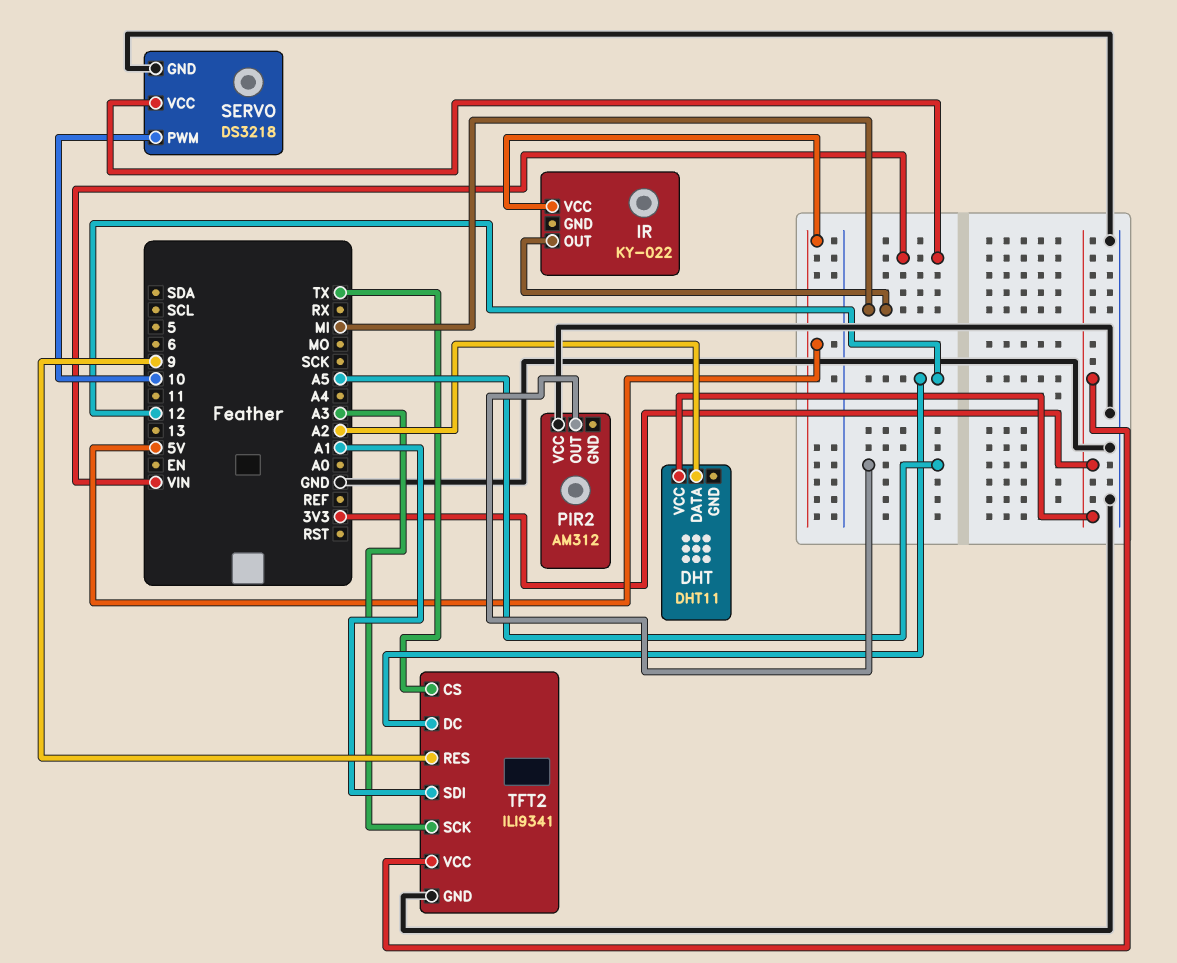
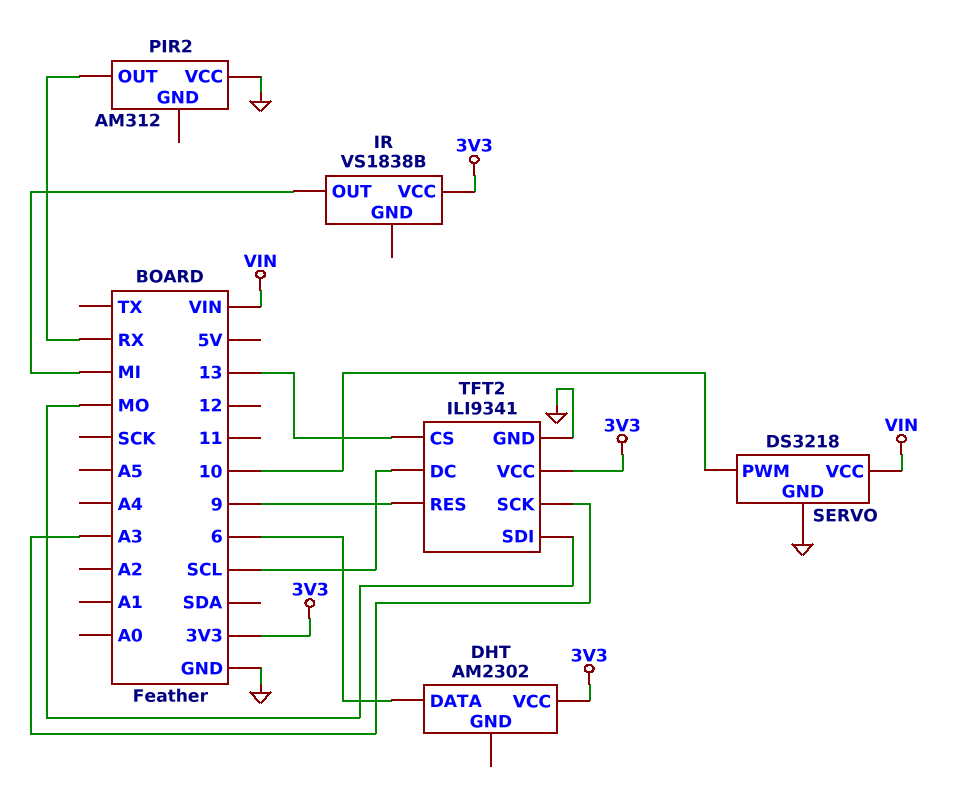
DHT: DHT11 -> AM2302
DHT pin DATA: A2 -> 6
IR: KY-022 -> VS1838B
IR pin VCC: 5V -> 3V3
PIR2 pin OUT: A5 -> RX
TFT2 pin CS: TX -> 13
TFT2 pin DC: 12 -> SCL
TFT2 pin SDI: A1 -> MO

